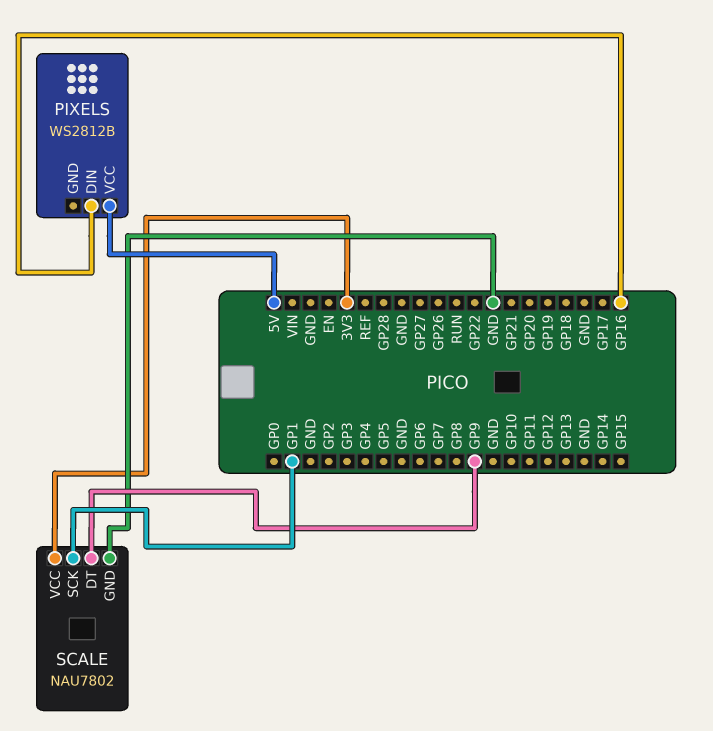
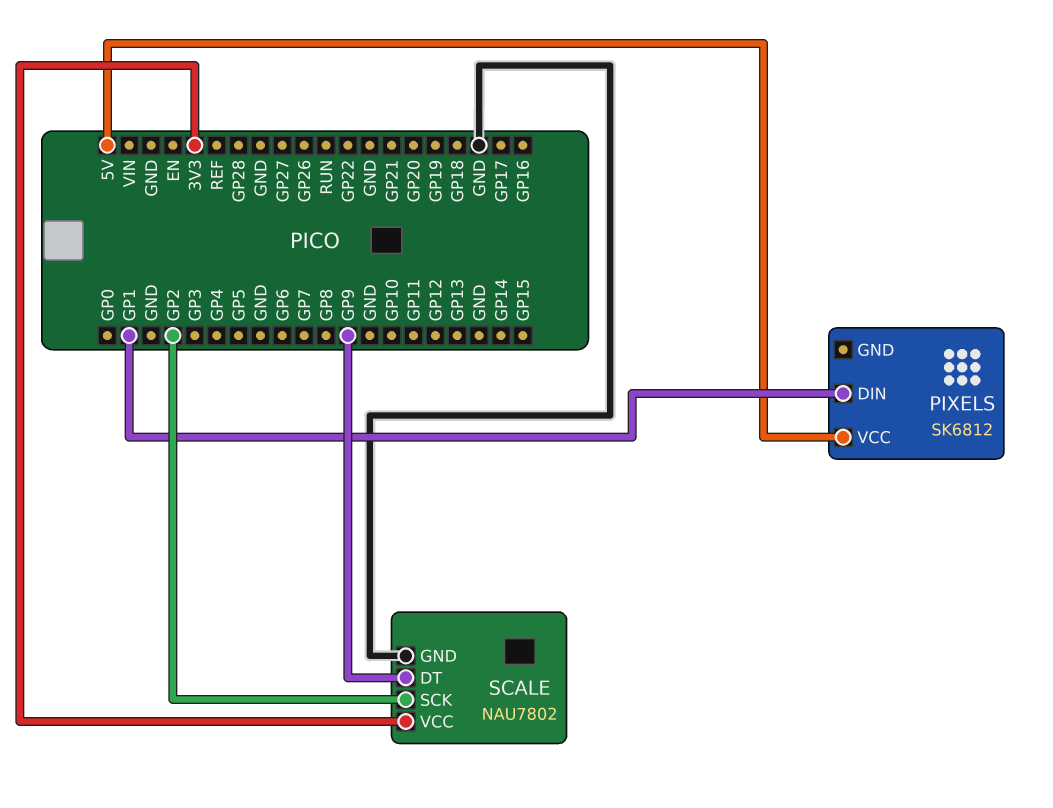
PIXELS: WS2812B -> SK6812
PIXELS pin DIN: GP16 -> GP1
SCALE pin SCK: GP1 -> GP2

